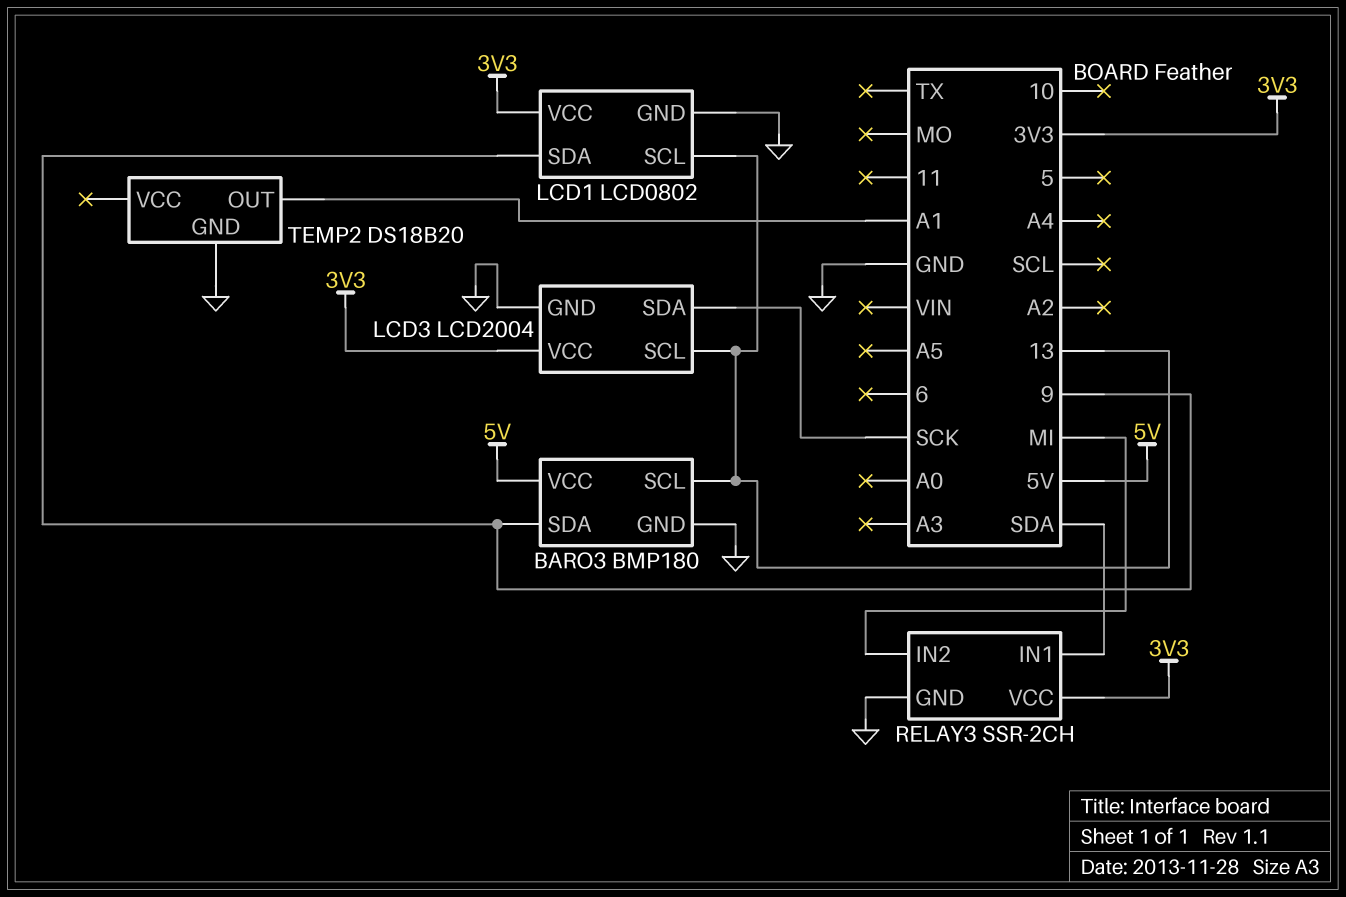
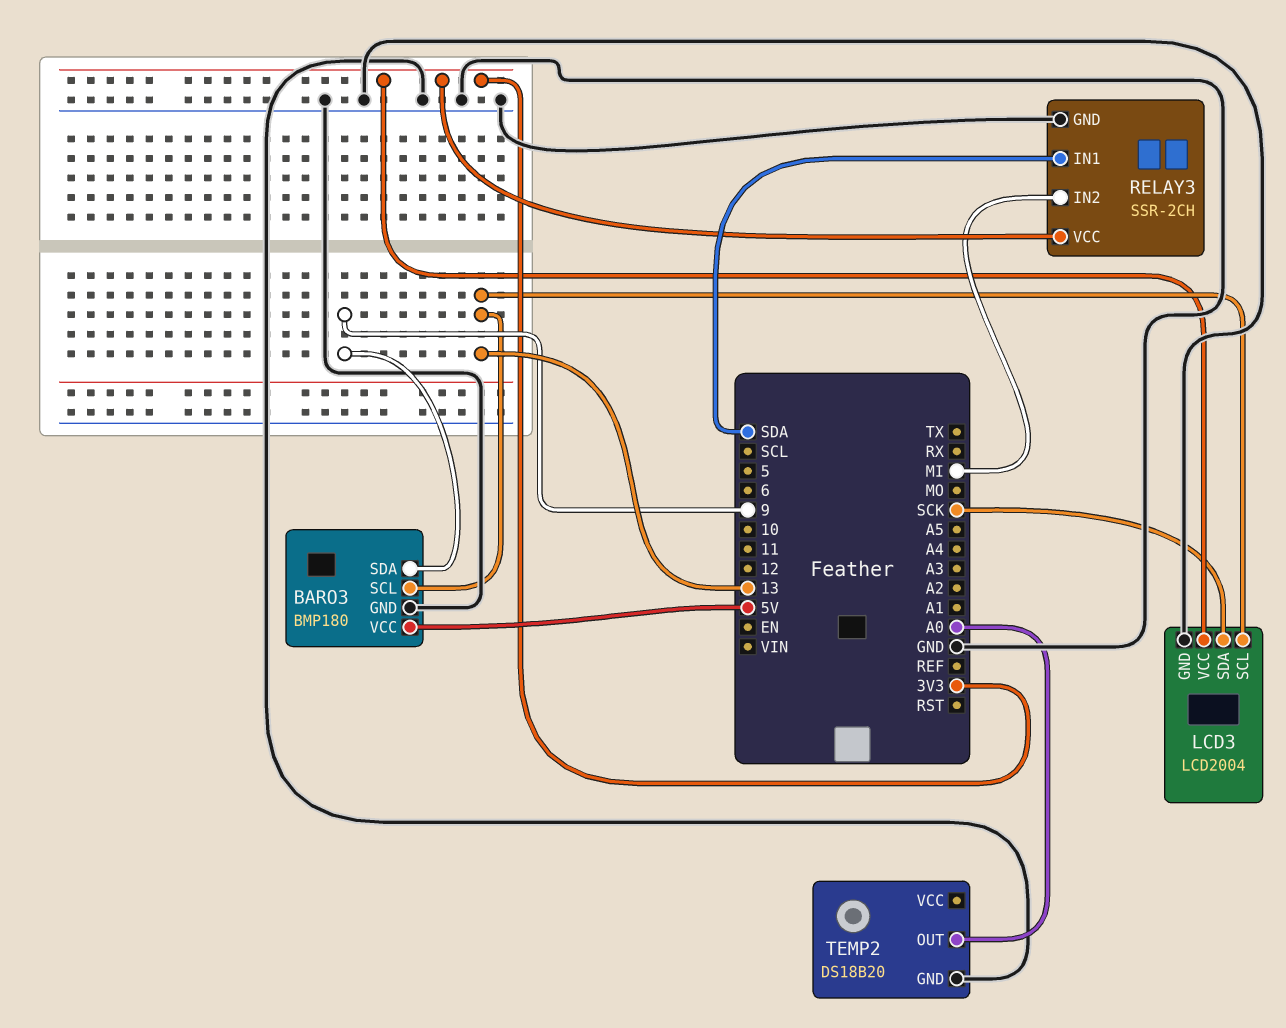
LCD1: LCD0802 -> none
LCD1 pin GND: GND -> none
LCD1 pin SCL: 13 -> none
LCD1 pin SDA: 9 -> none
LCD1 pin VCC: 3V3 -> none
TEMP2 pin OUT: A1 -> A0

